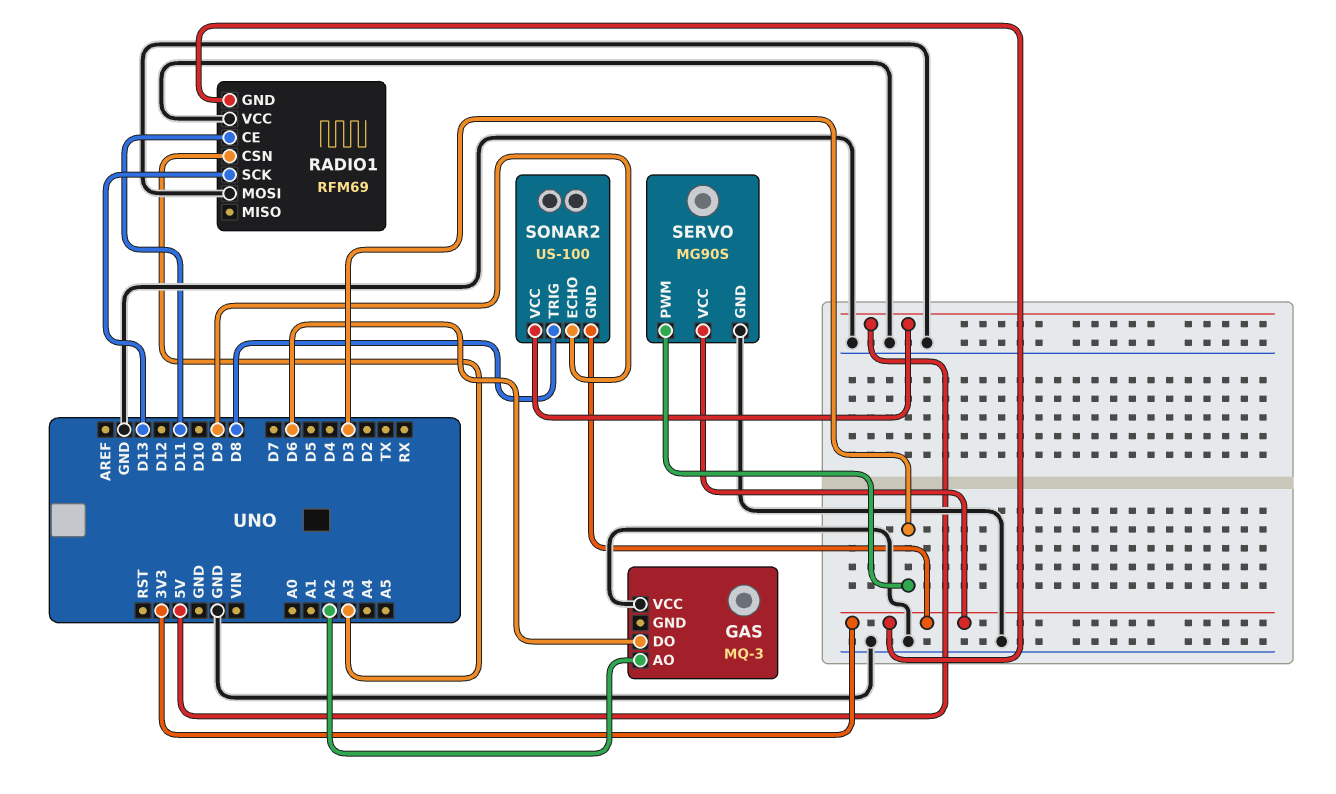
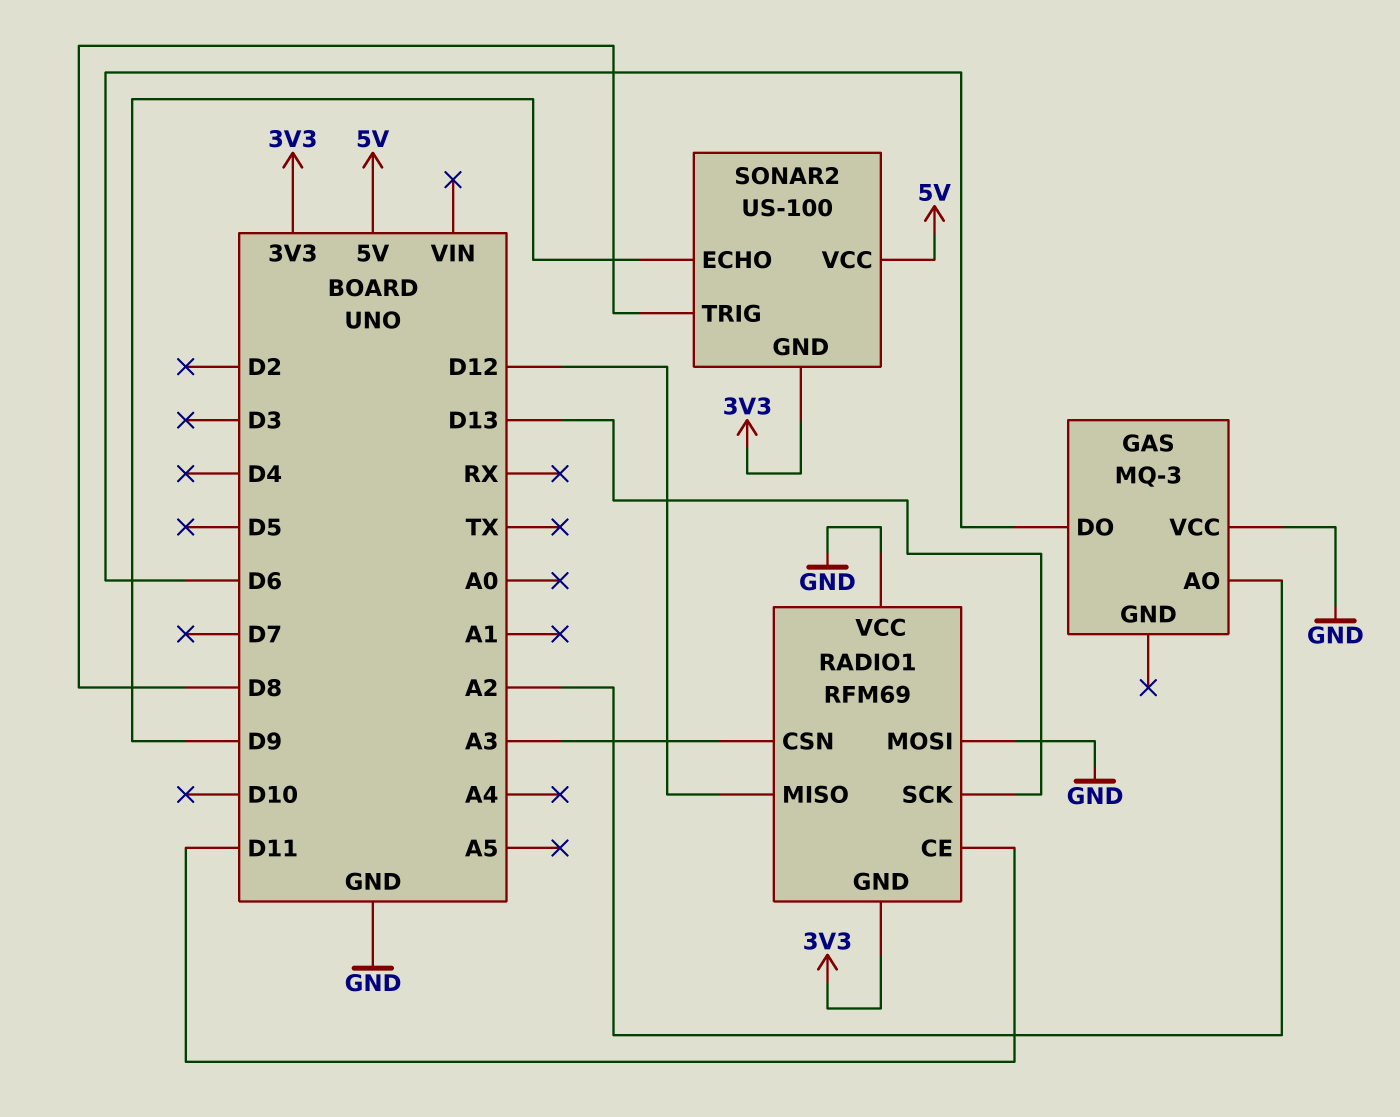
RADIO1 pin MISO: none -> D12
SERVO: MG90S -> none
SERVO pin GND: GND -> none
SERVO pin PWM: D3 -> none
SERVO pin VCC: 3V3 -> none

